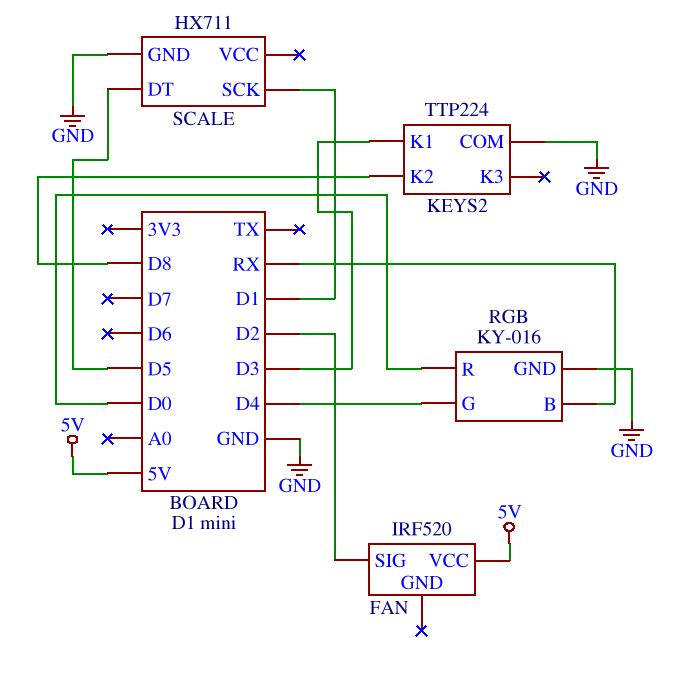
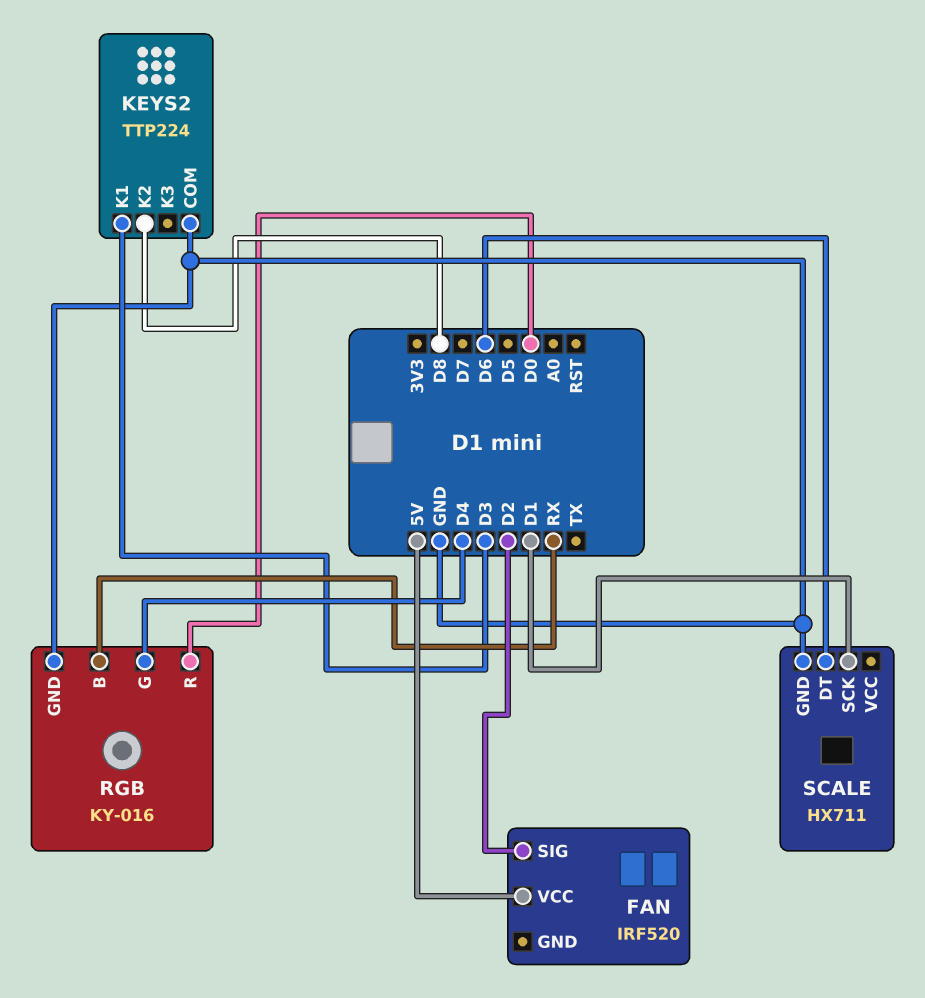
SCALE pin DT: D5 -> D6

